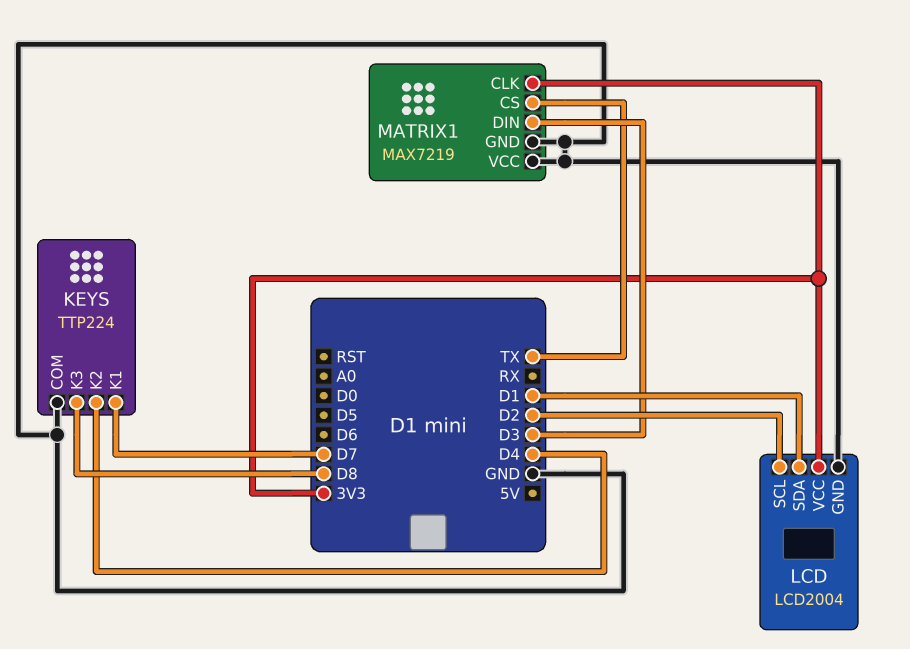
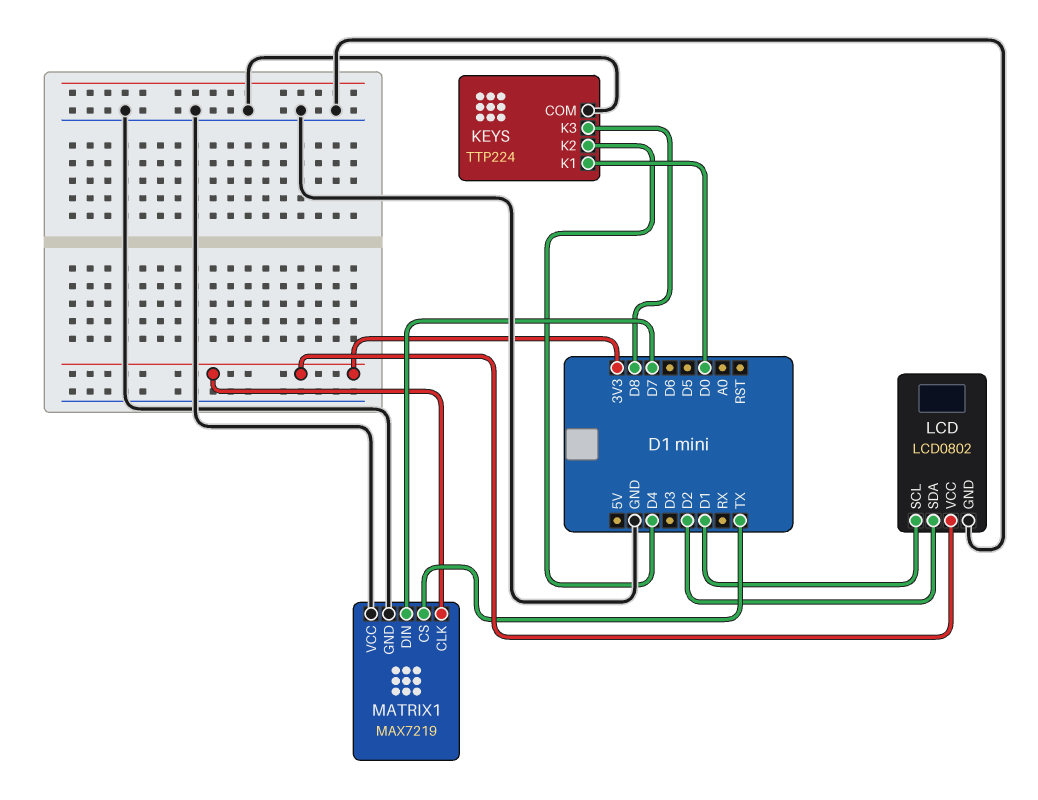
KEYS pin K1: D7 -> D0
LCD: LCD2004 -> LCD0802
LCD pin SCL: D2 -> D1
LCD pin SDA: D1 -> D2
MATRIX1 pin DIN: D3 -> D7

